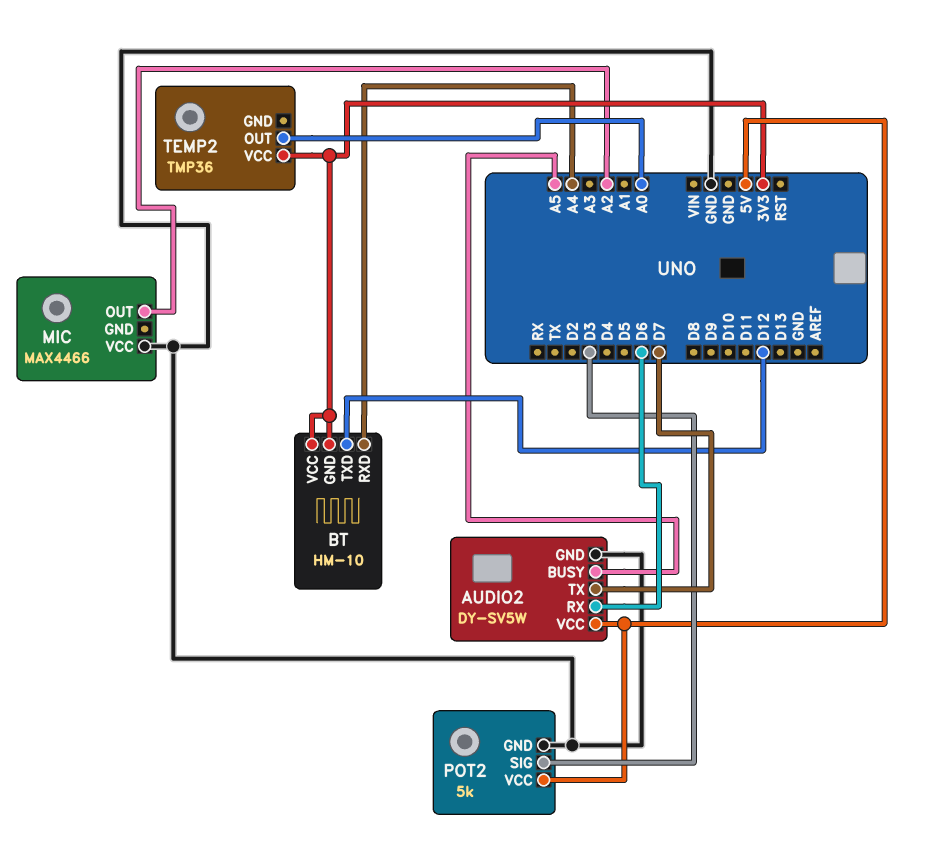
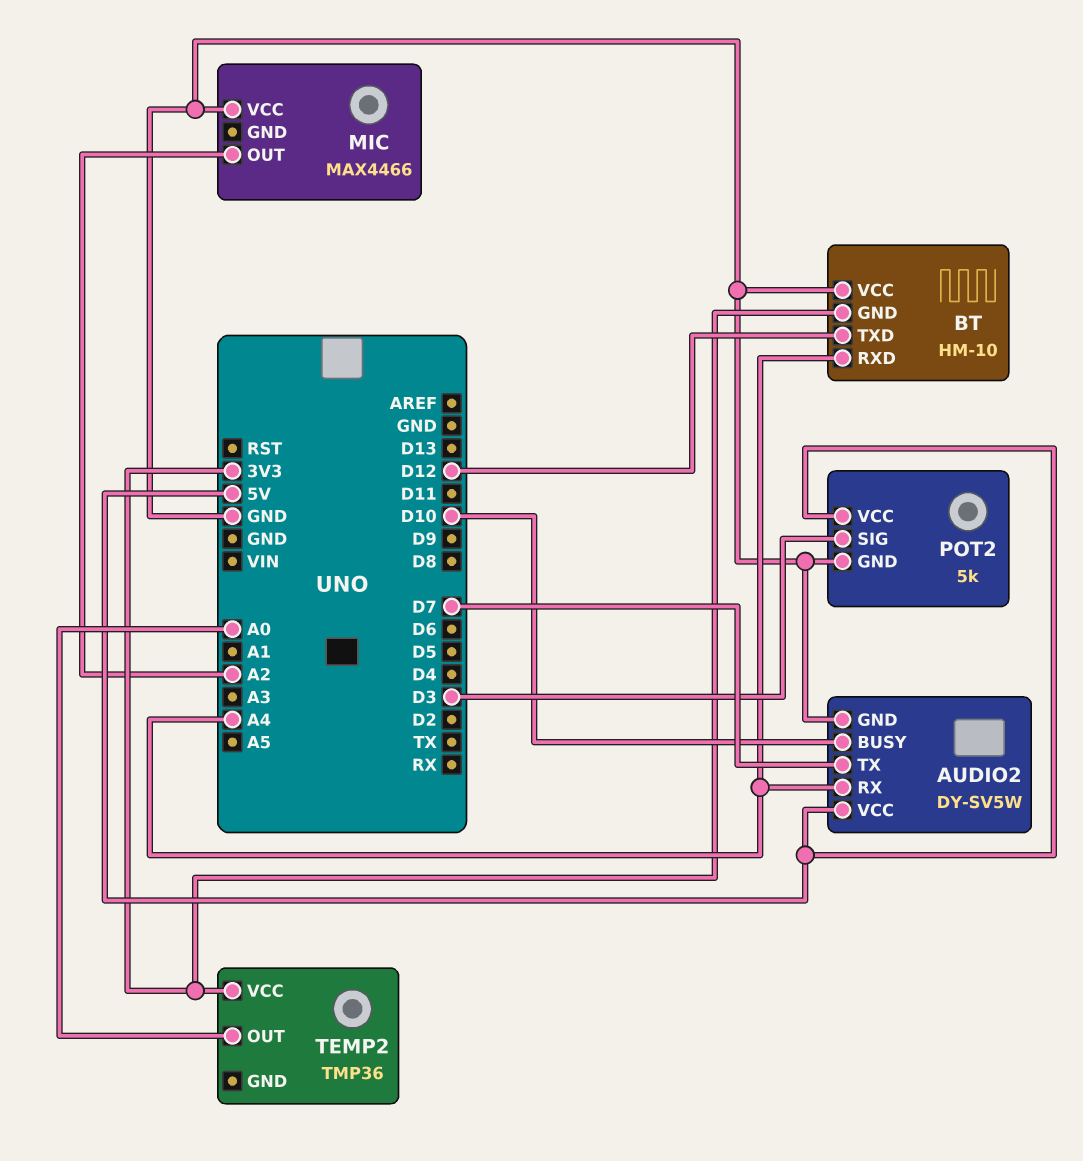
AUDIO2 pin BUSY: A5 -> D10
AUDIO2 pin RX: D6 -> A4
BT pin VCC: 3V3 -> GND

